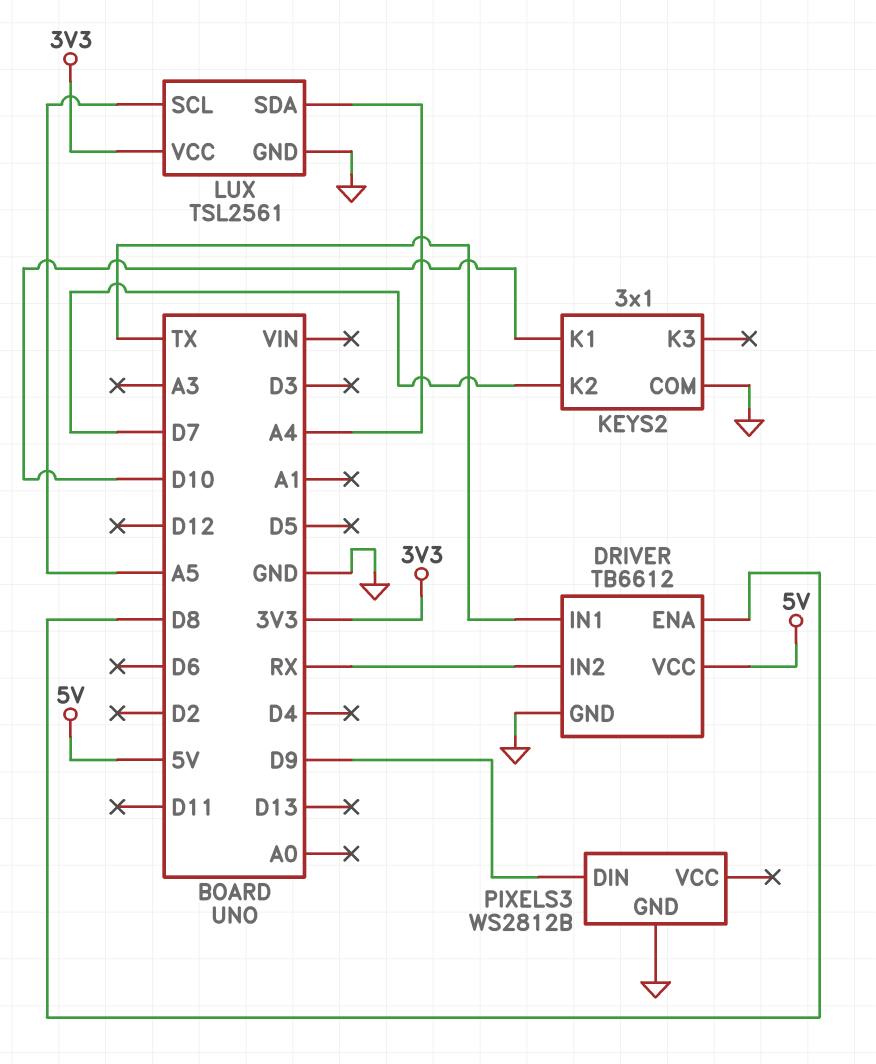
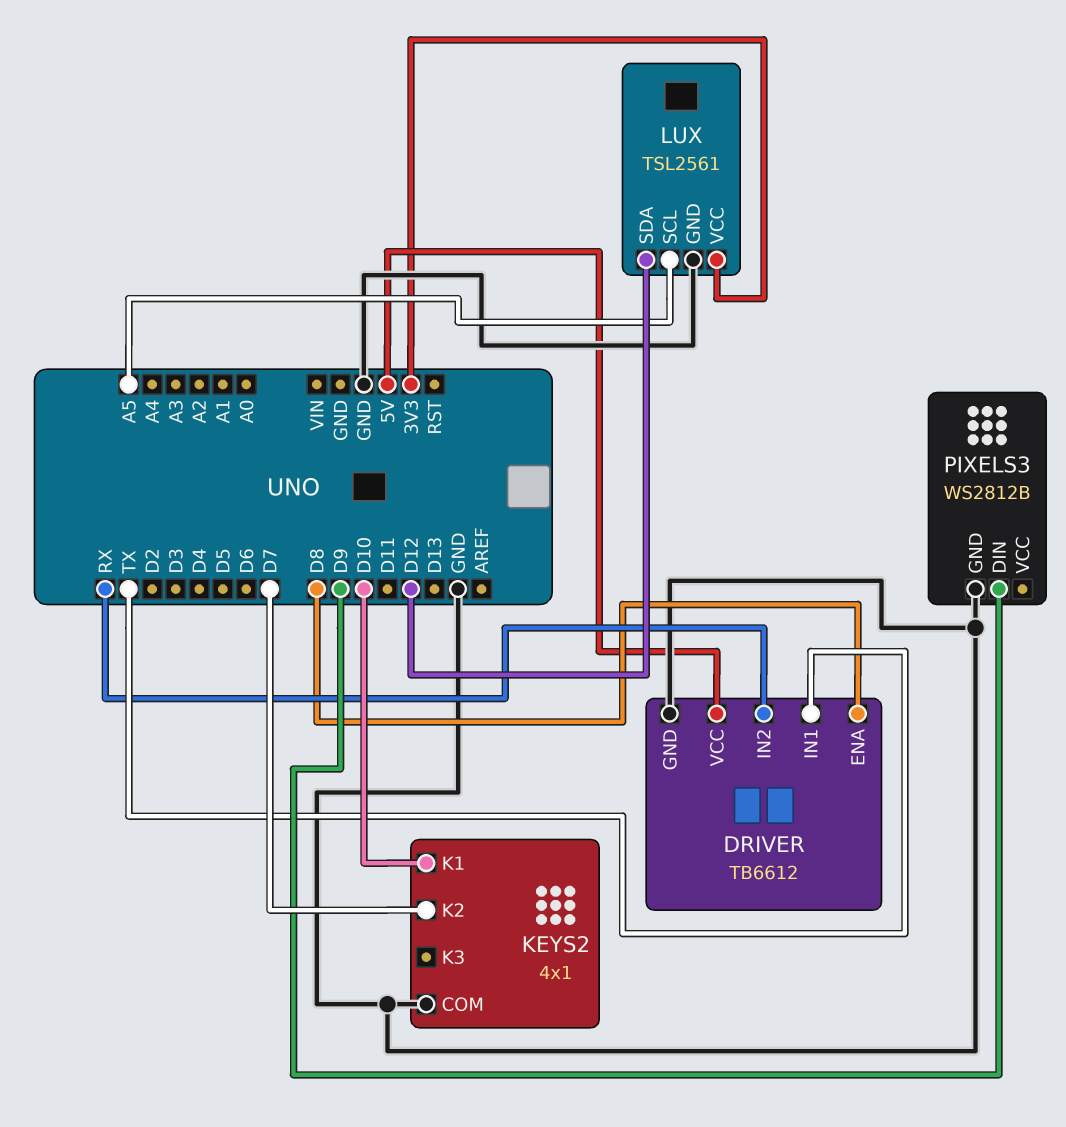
KEYS2: 3x1 -> 4x1
LUX pin SDA: A4 -> D12

